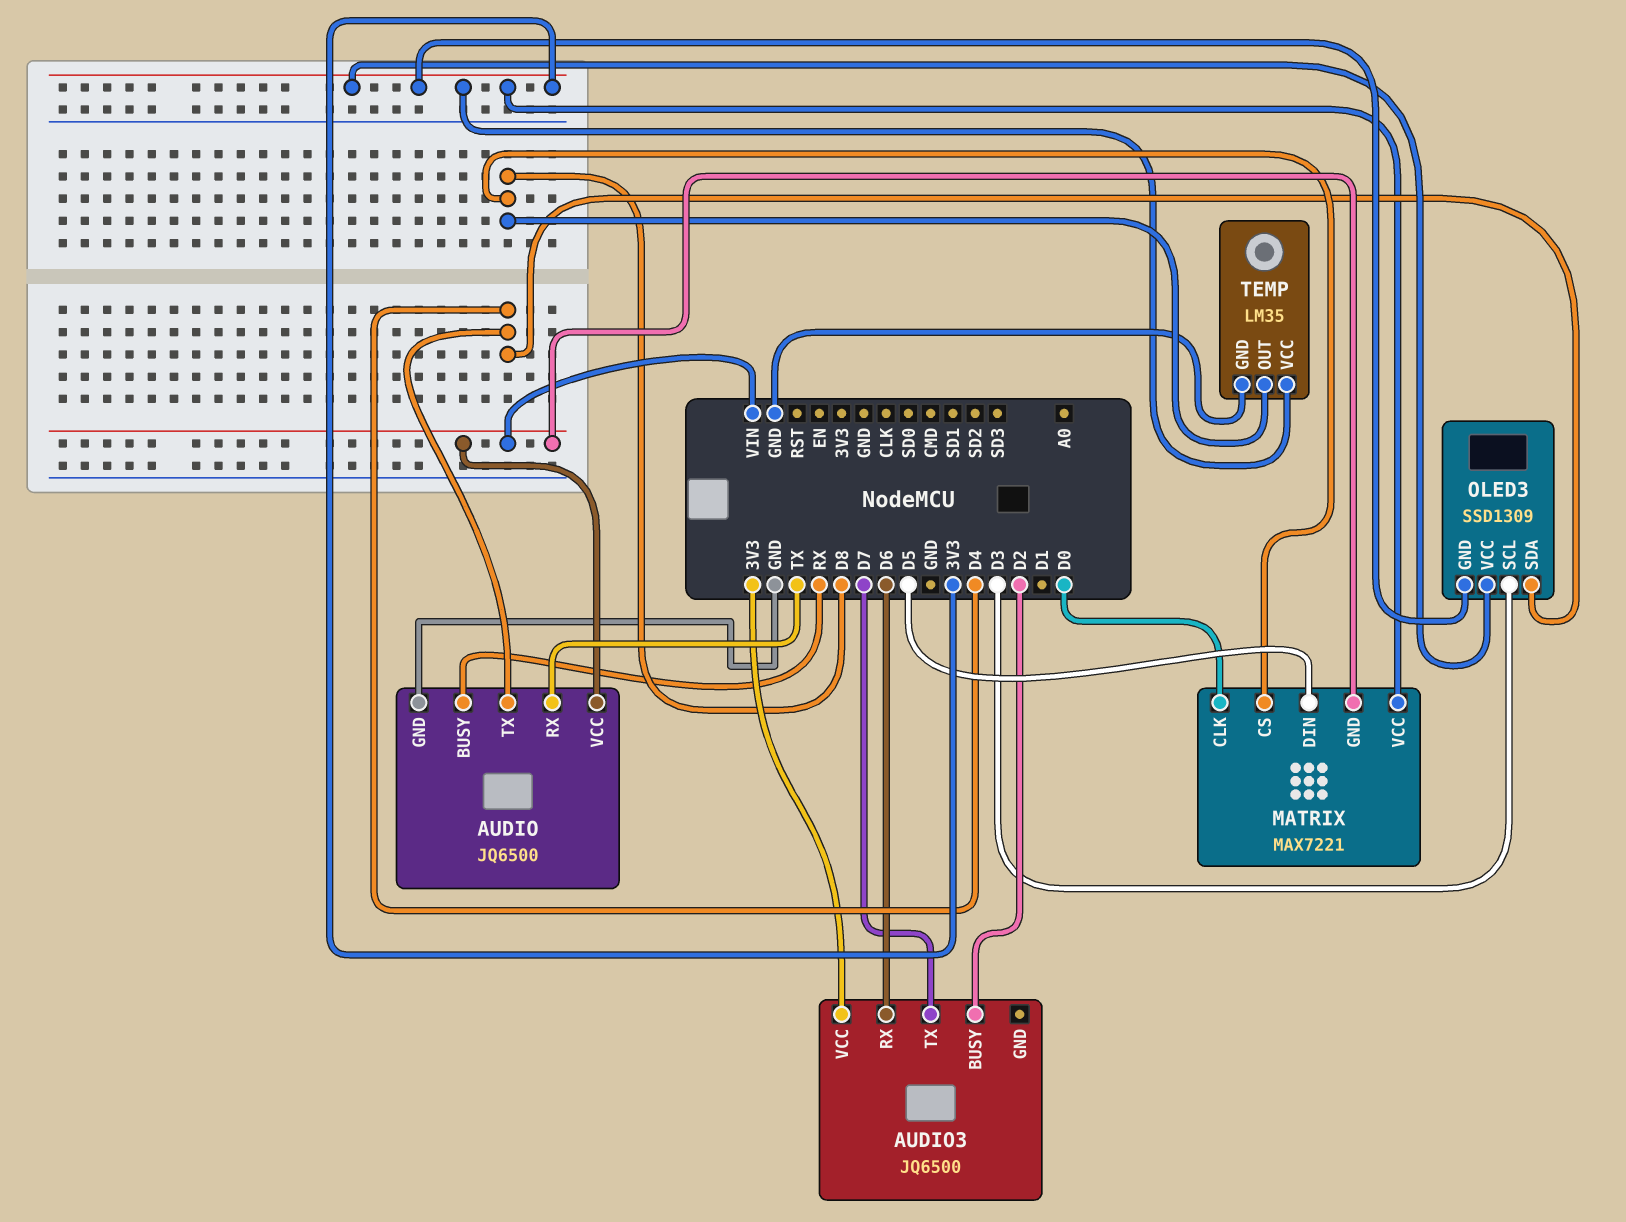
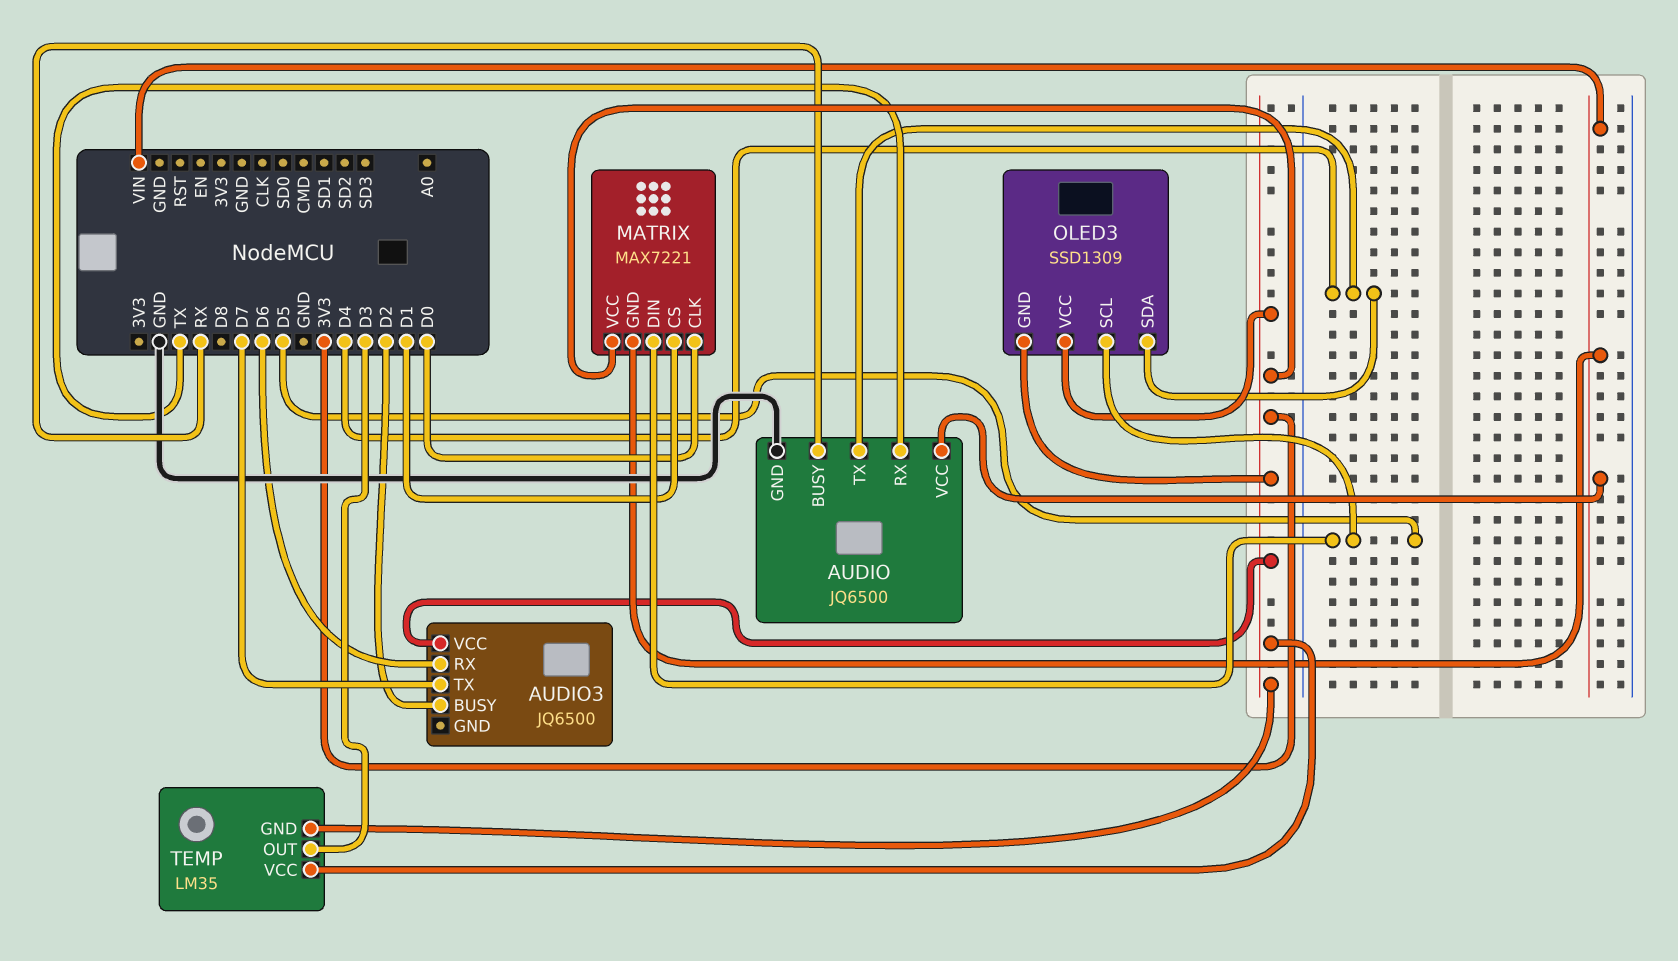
MATRIX pin CS: D8 -> D1
OLED3 pin SCL: D3 -> D5
TEMP pin GND: GND -> 3V3
TEMP pin OUT: D8 -> D3

